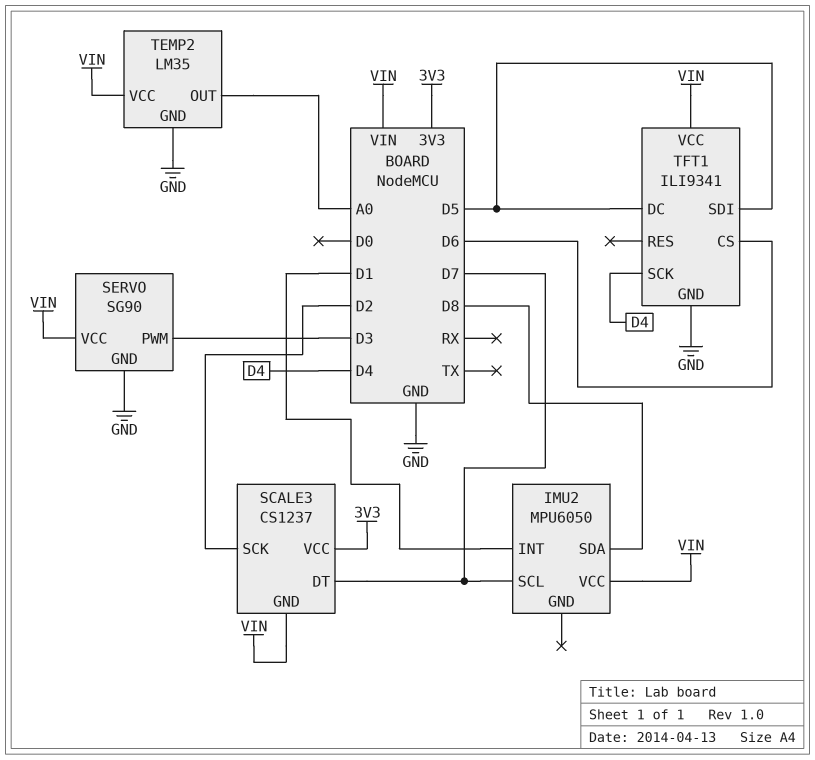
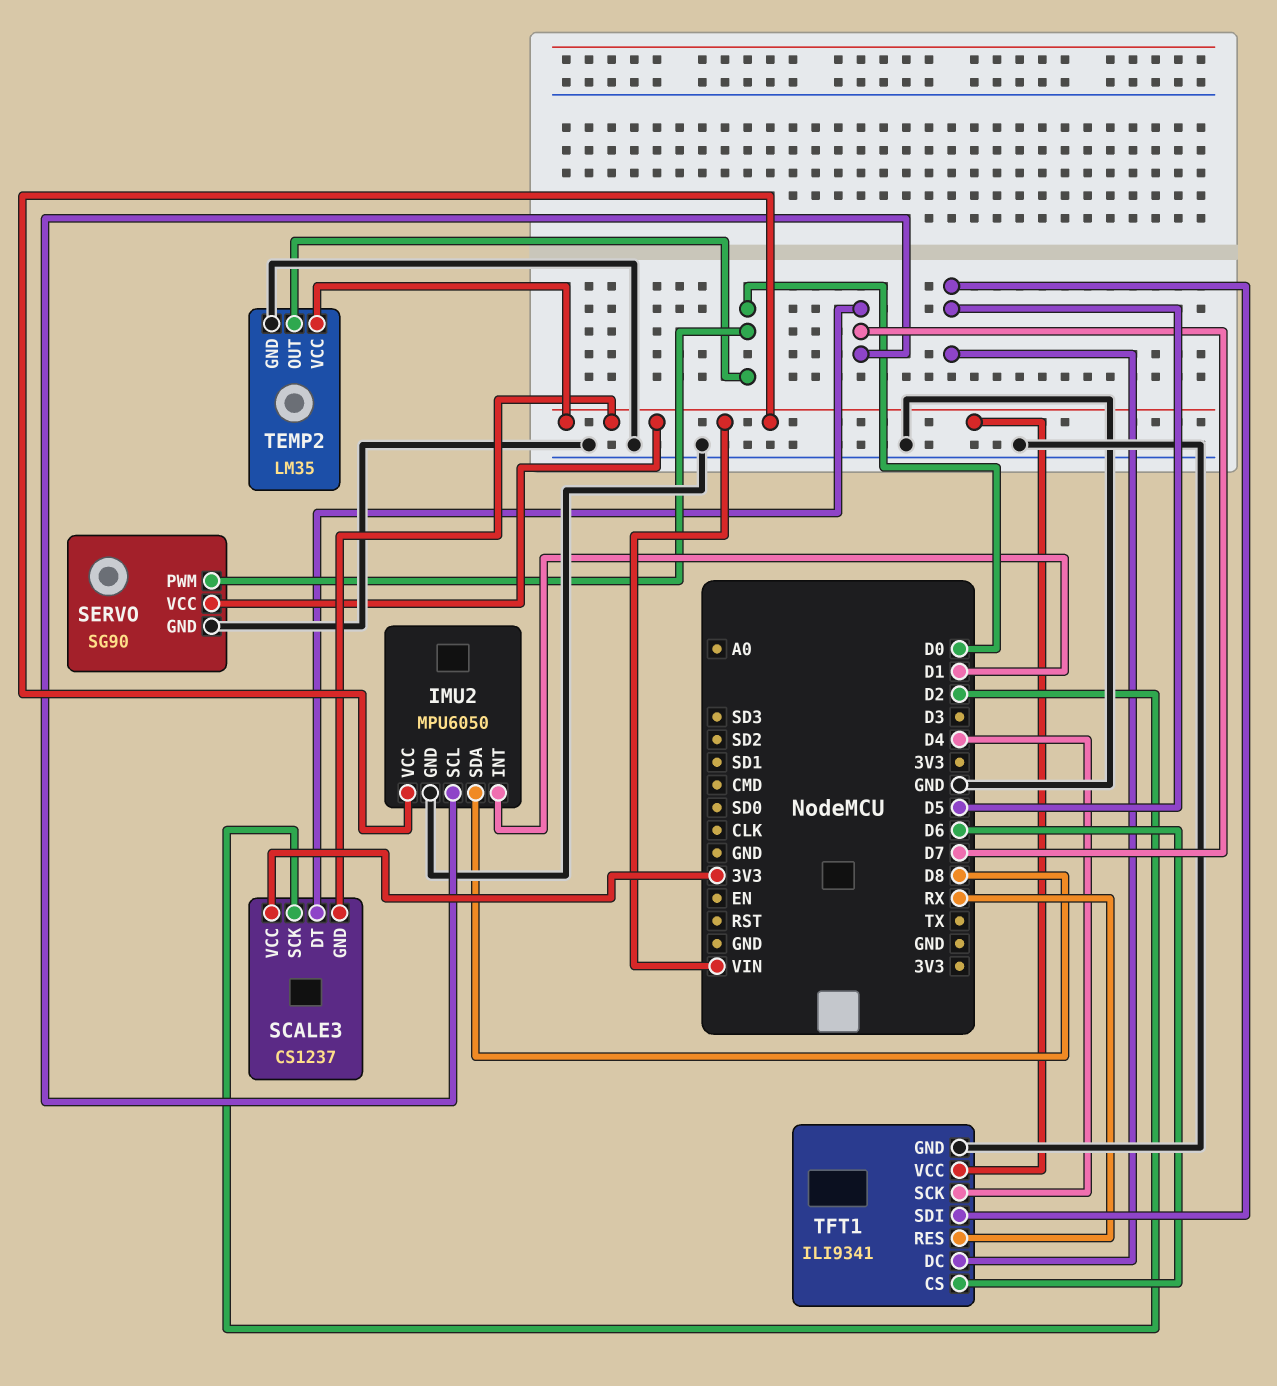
IMU2 pin GND: none -> GND
SERVO pin PWM: D3 -> D0
TEMP2 pin OUT: A0 -> D0
TFT1 pin RES: none -> RX

